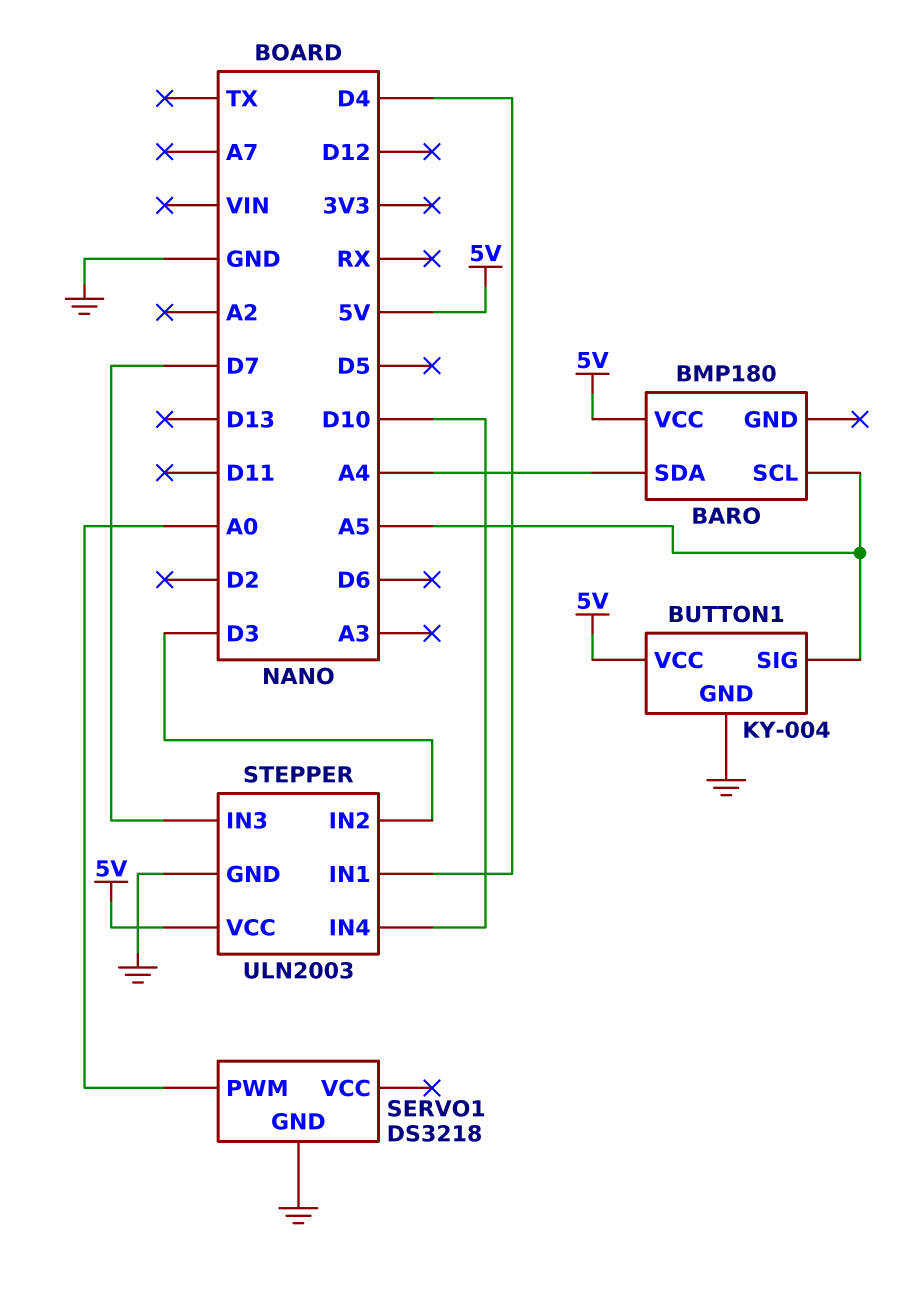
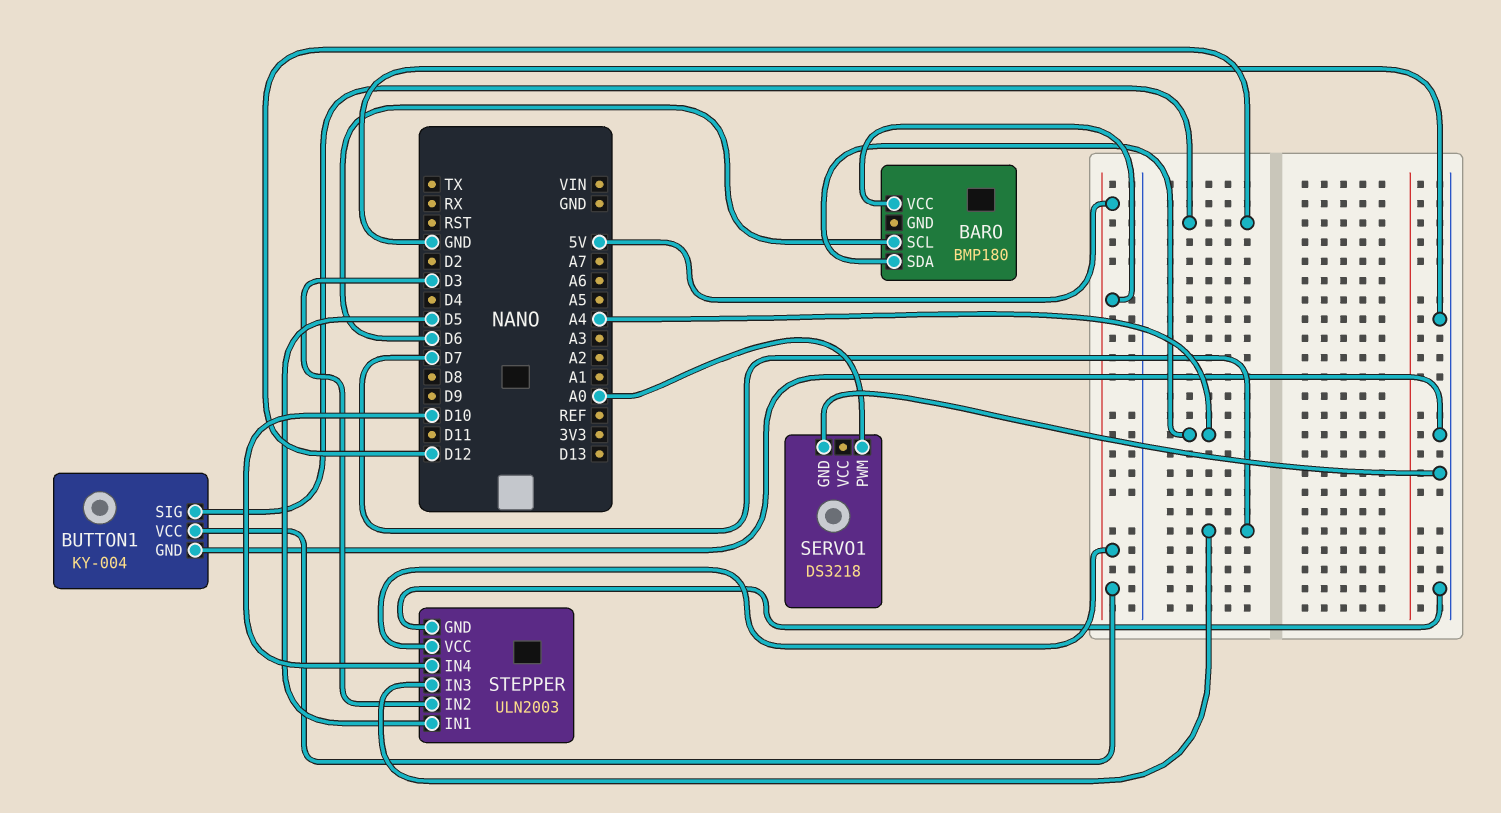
BARO pin SCL: A5 -> D6
BUTTON1 pin SIG: A5 -> D12
STEPPER pin IN1: D4 -> D5

